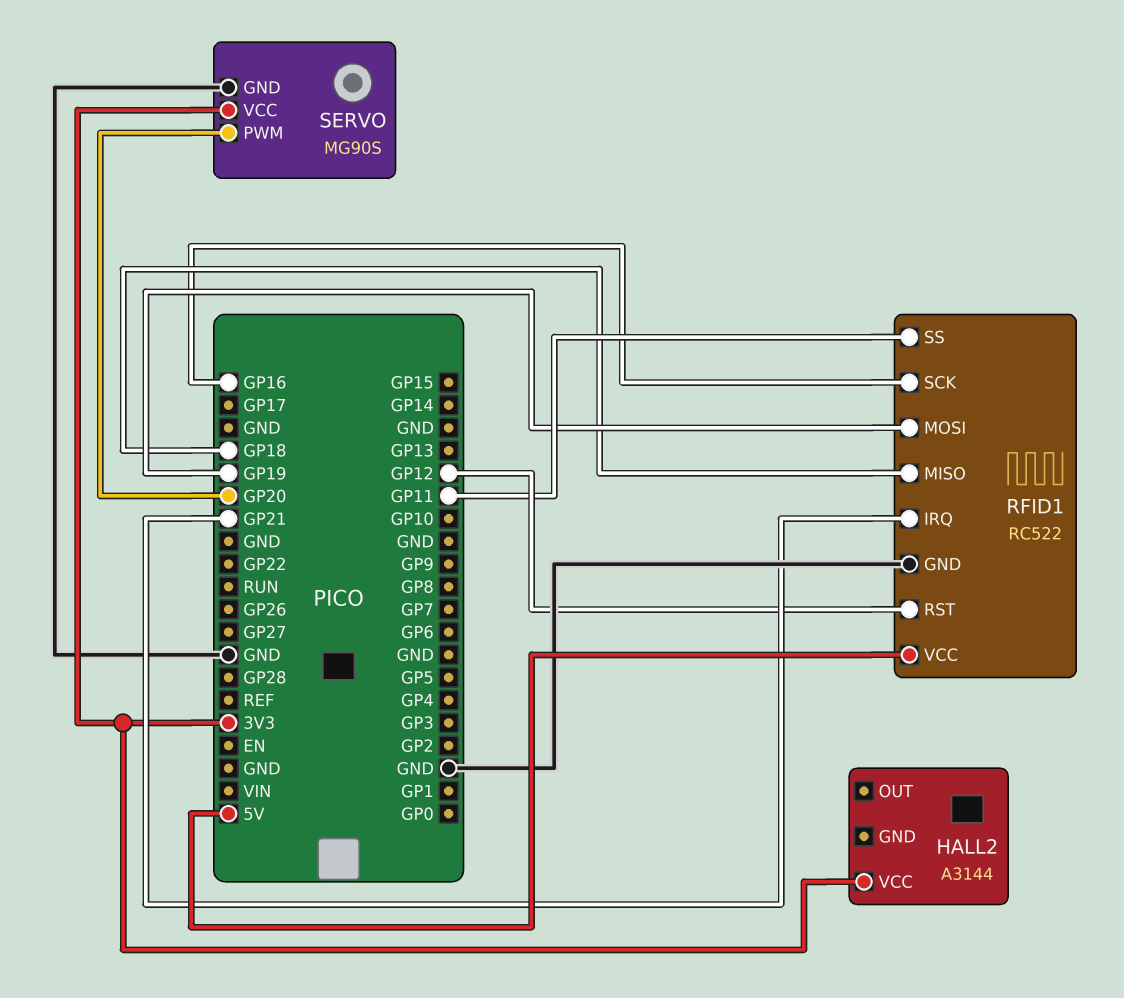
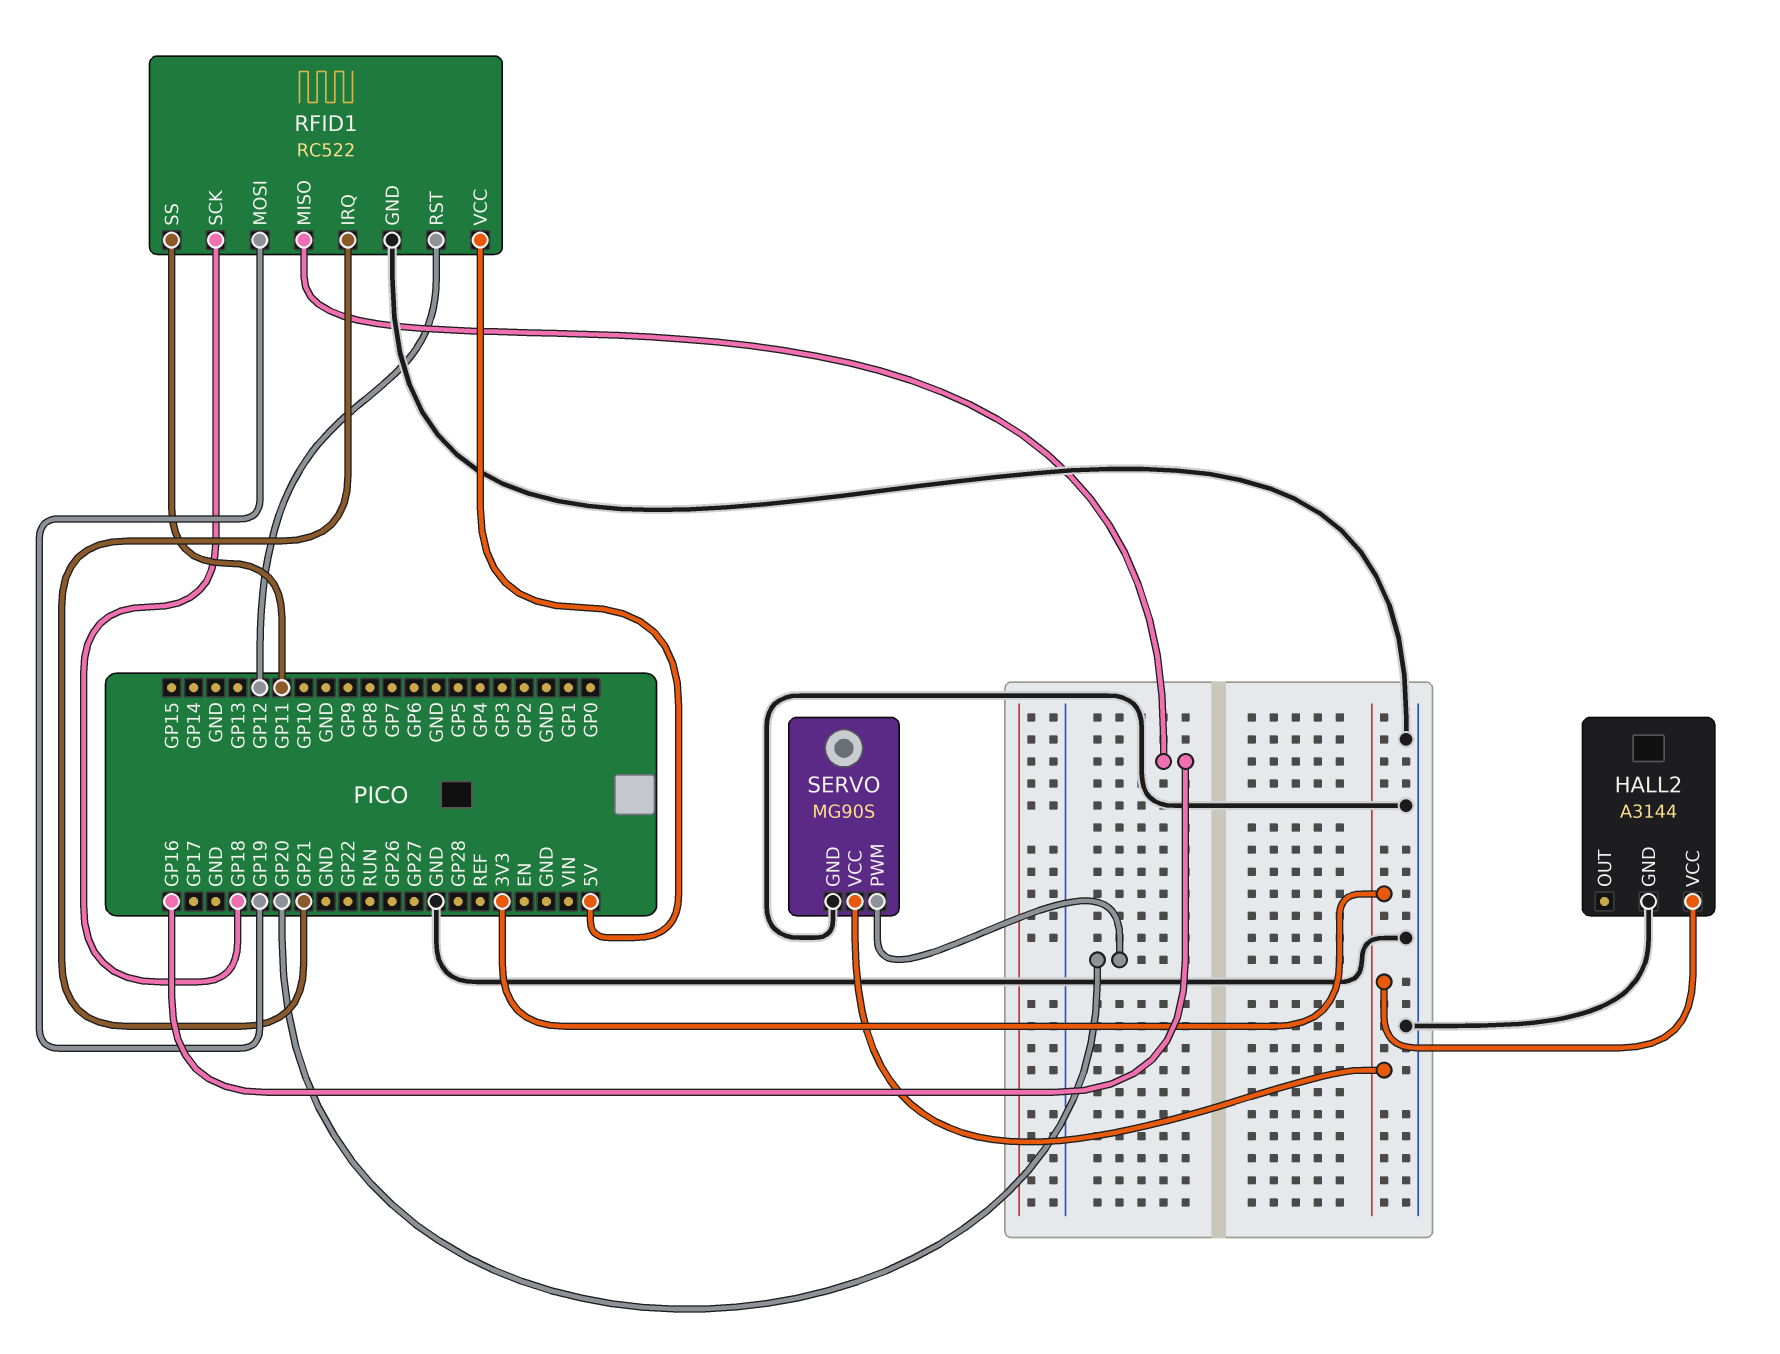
HALL2 pin GND: none -> GND
RFID1 pin MISO: GP18 -> GP16
RFID1 pin SCK: GP16 -> GP18

